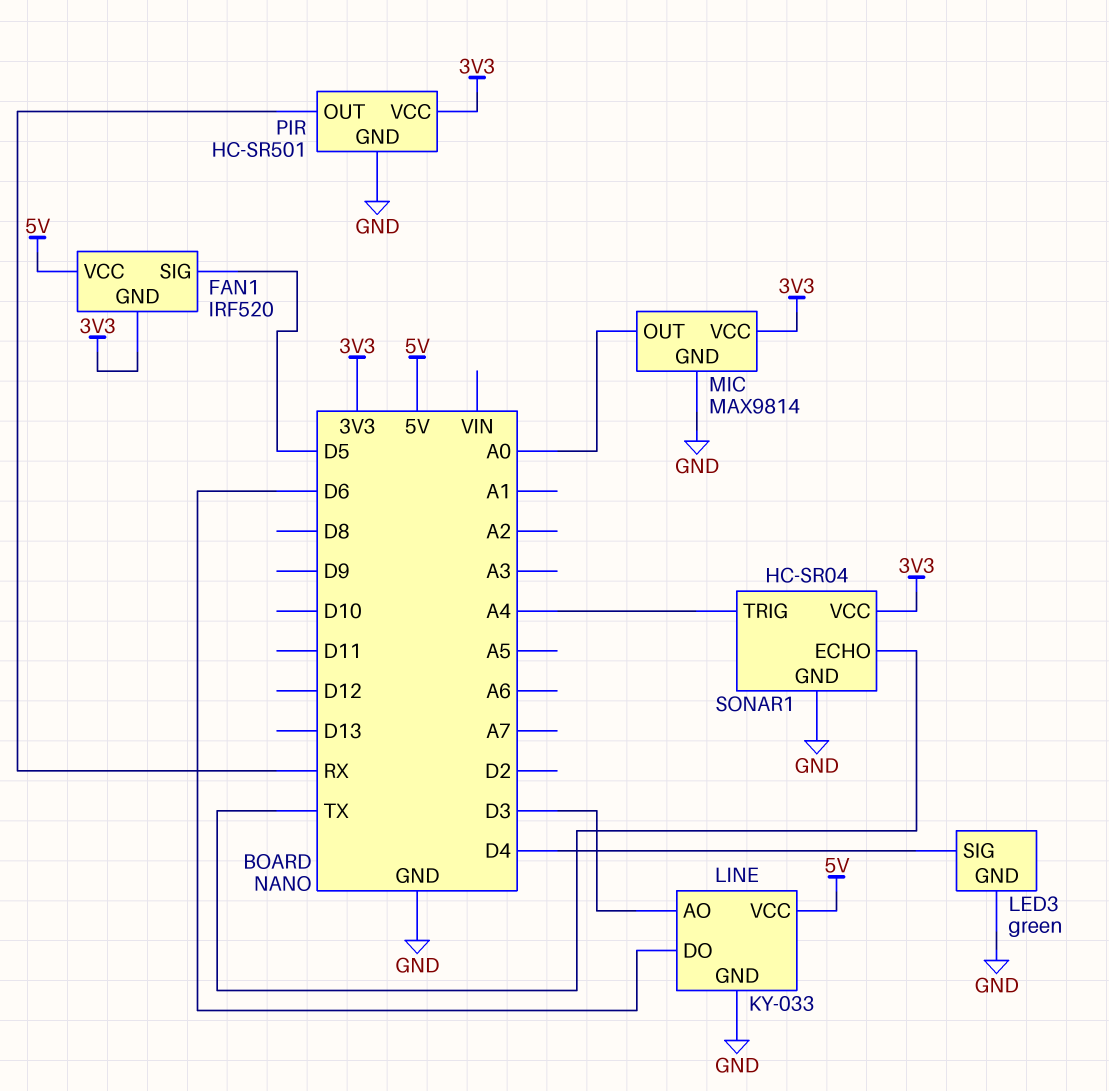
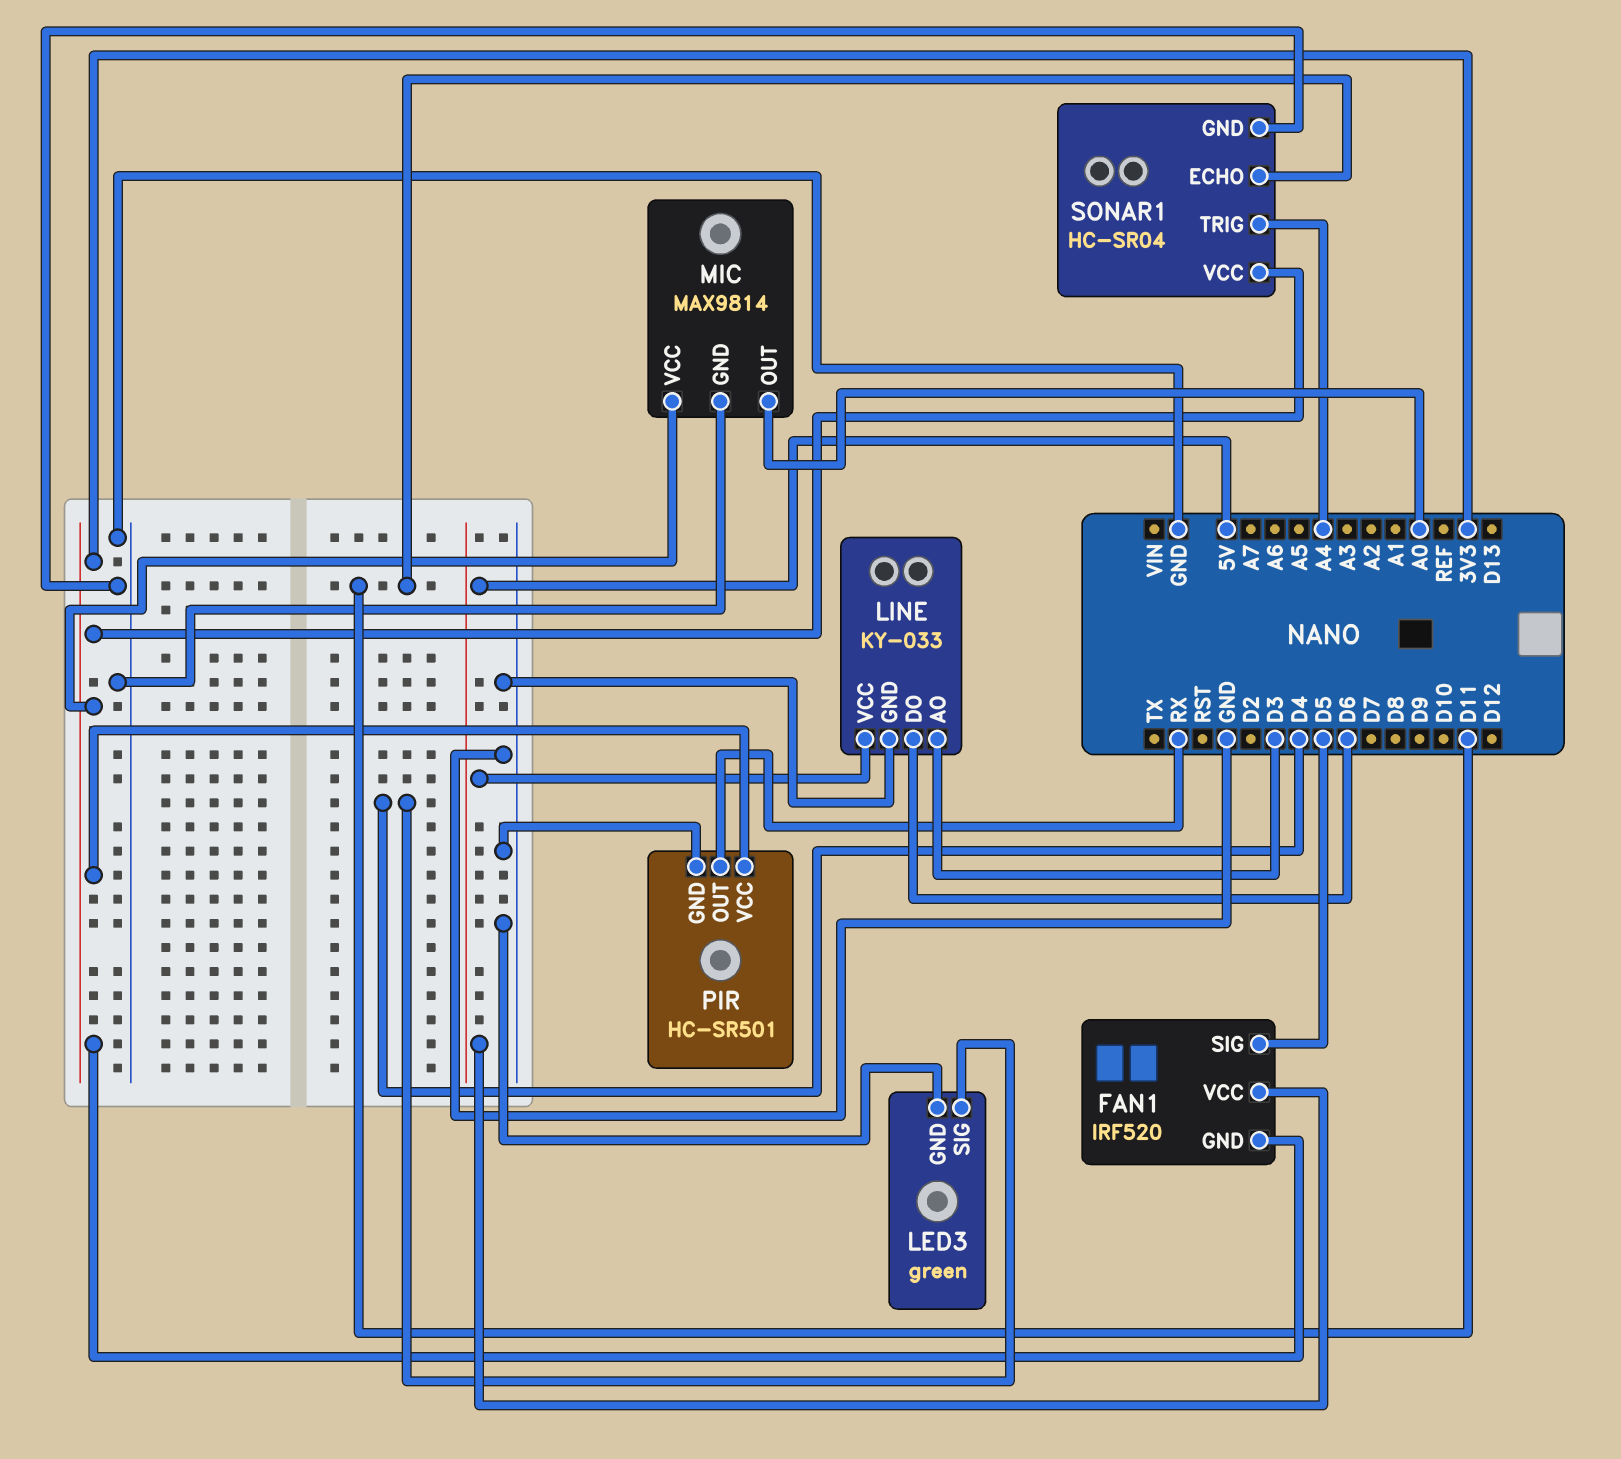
SONAR1 pin ECHO: TX -> D11

